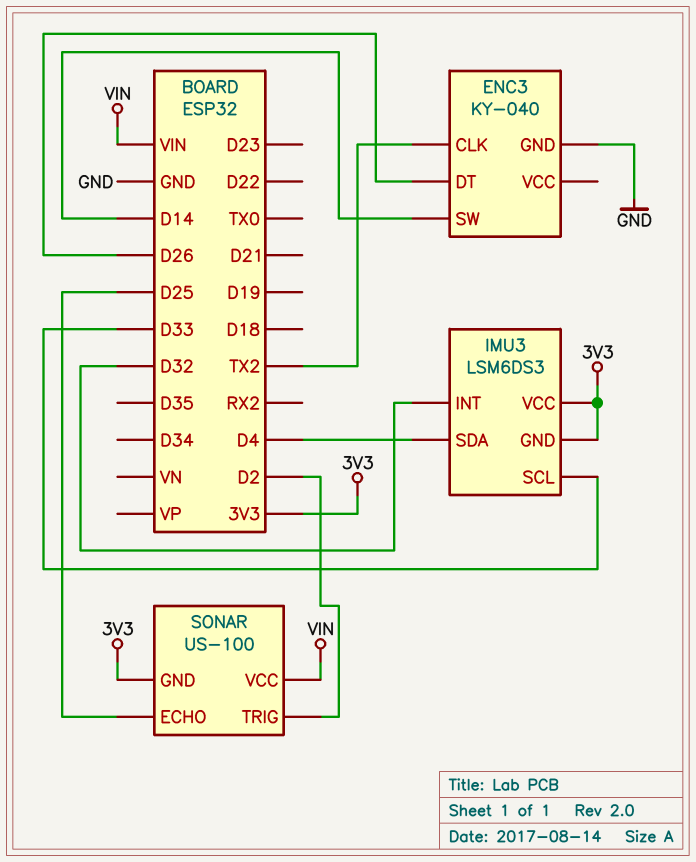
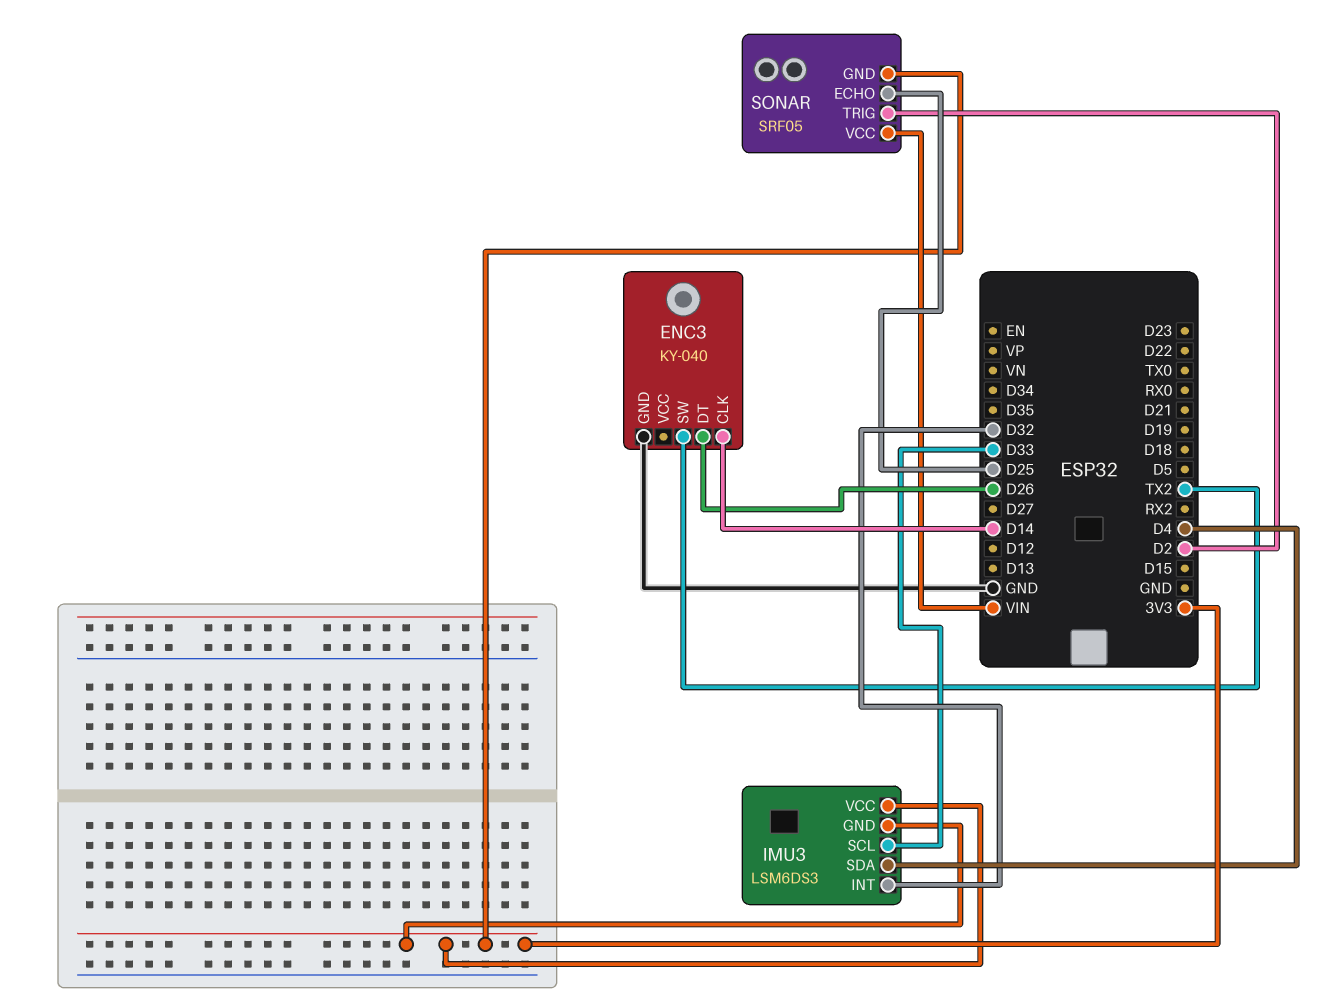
ENC3 pin CLK: TX2 -> D14
ENC3 pin SW: D14 -> TX2
SONAR: US-100 -> SRF05

